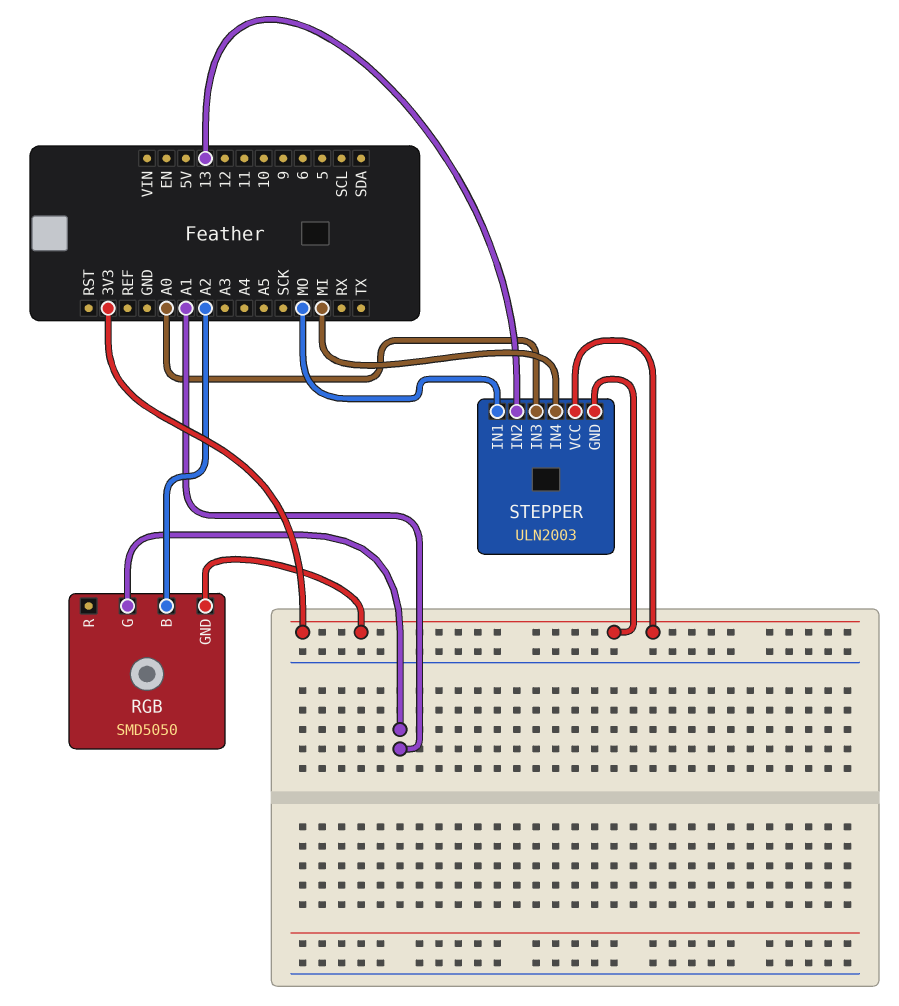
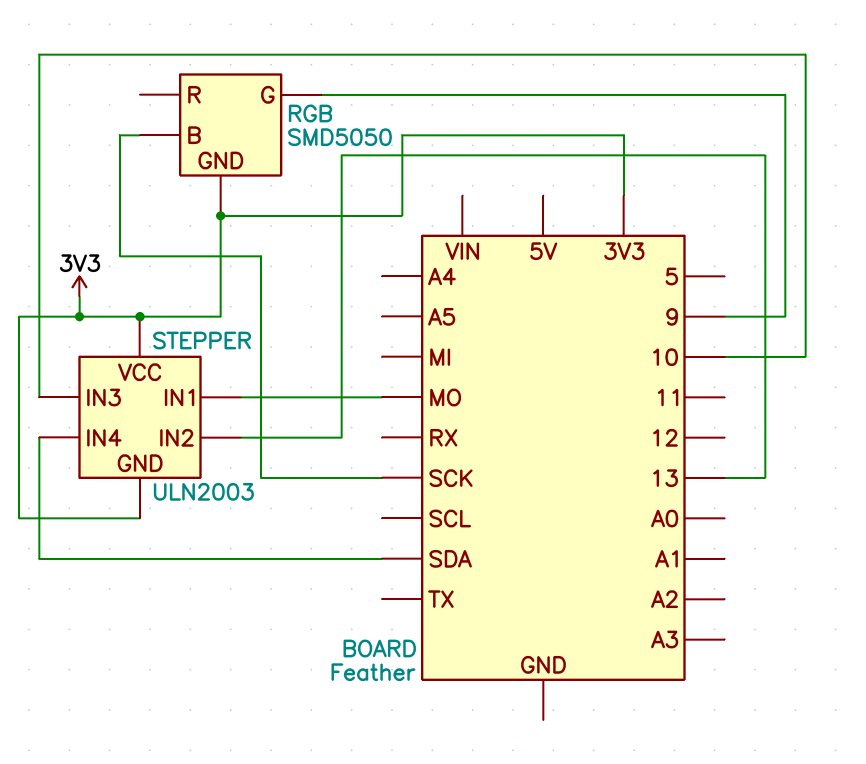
RGB pin B: A2 -> SCK
RGB pin G: A1 -> 9
STEPPER pin IN3: A0 -> 10
STEPPER pin IN4: MI -> SDA

